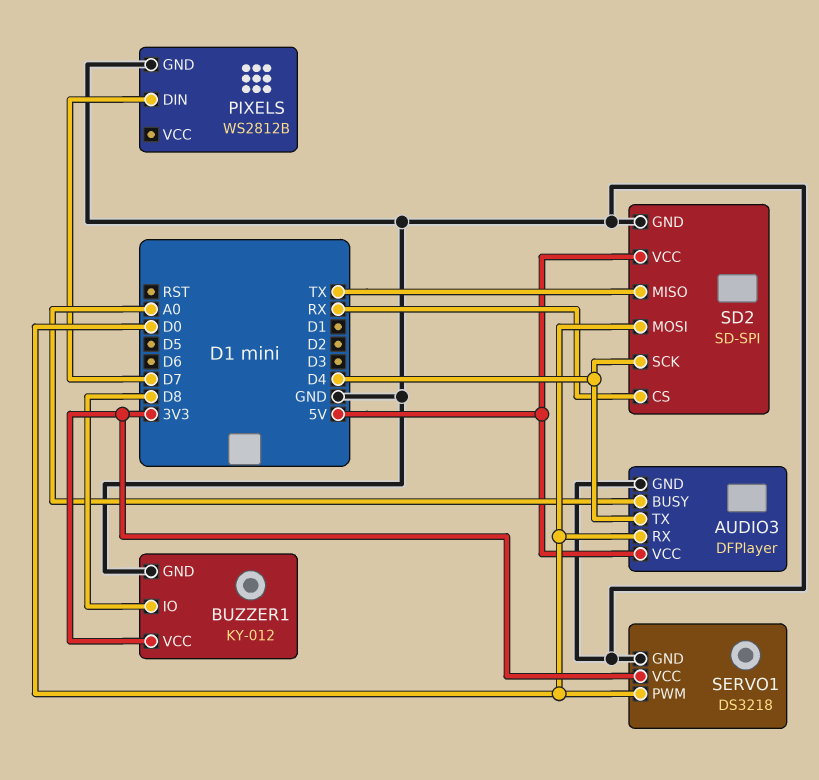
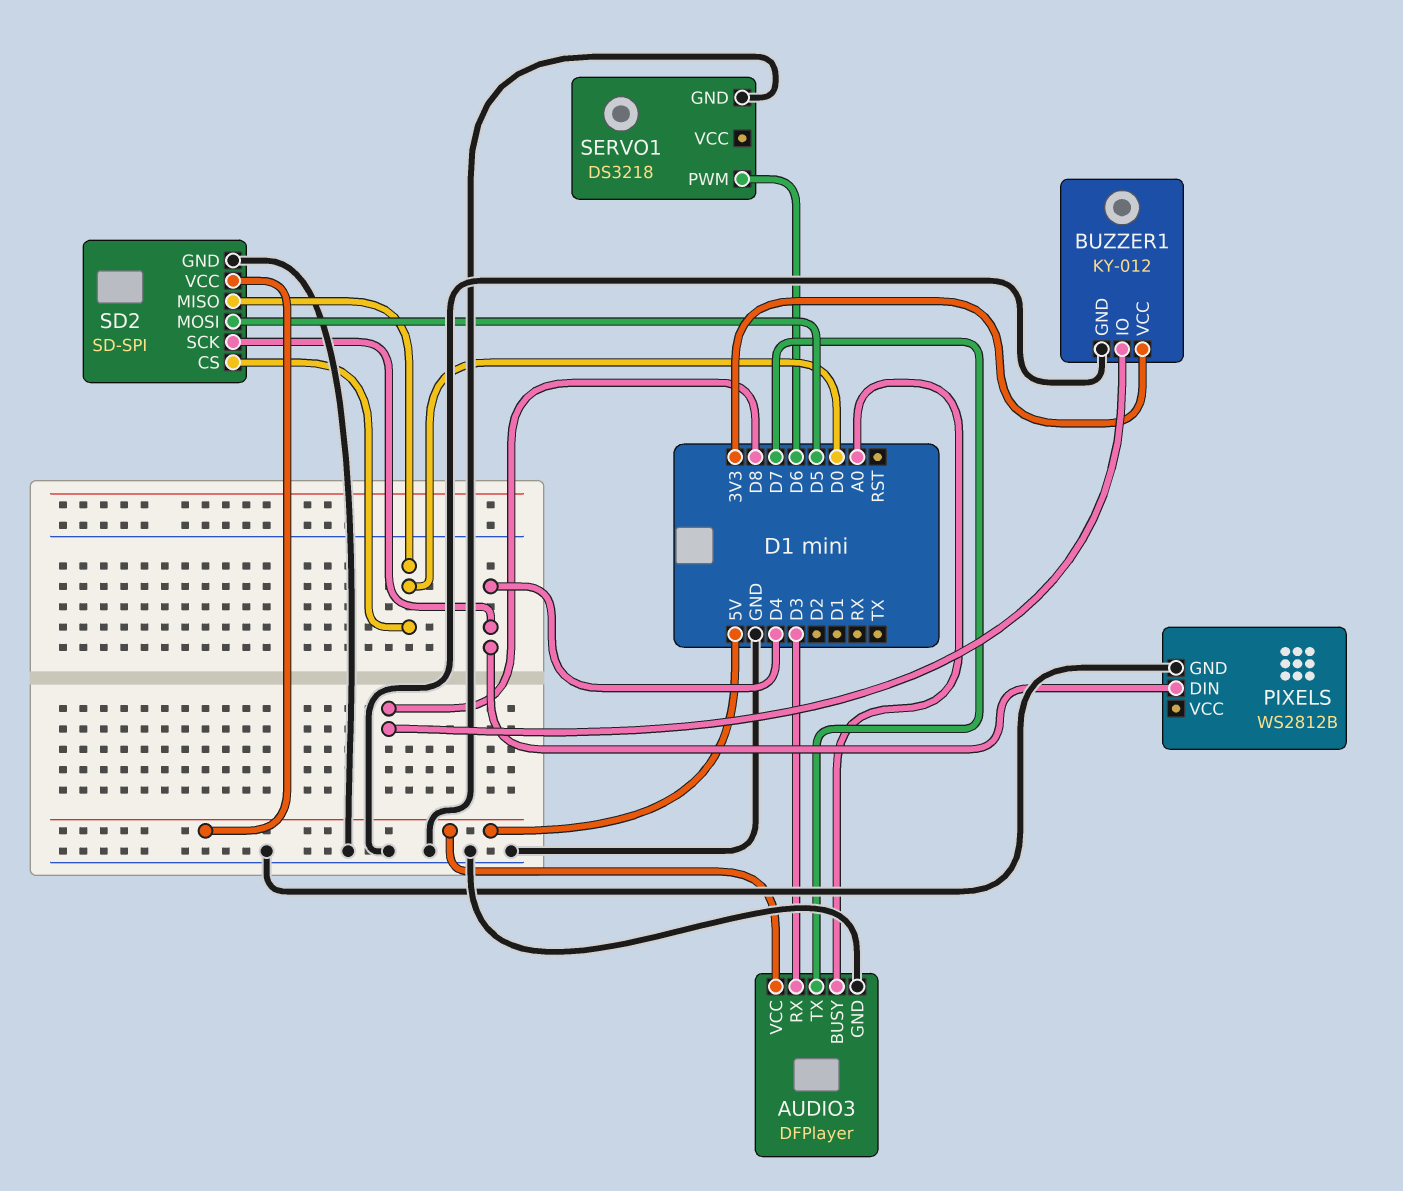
AUDIO3 pin RX: D0 -> D3
AUDIO3 pin TX: D4 -> D7
PIXELS pin DIN: D7 -> D4
SD2 pin CS: RX -> D0
SD2 pin MISO: TX -> D0
SD2 pin MOSI: D0 -> D5
SERVO1 pin PWM: D0 -> D6
SERVO1 pin VCC: 3V3 -> none

